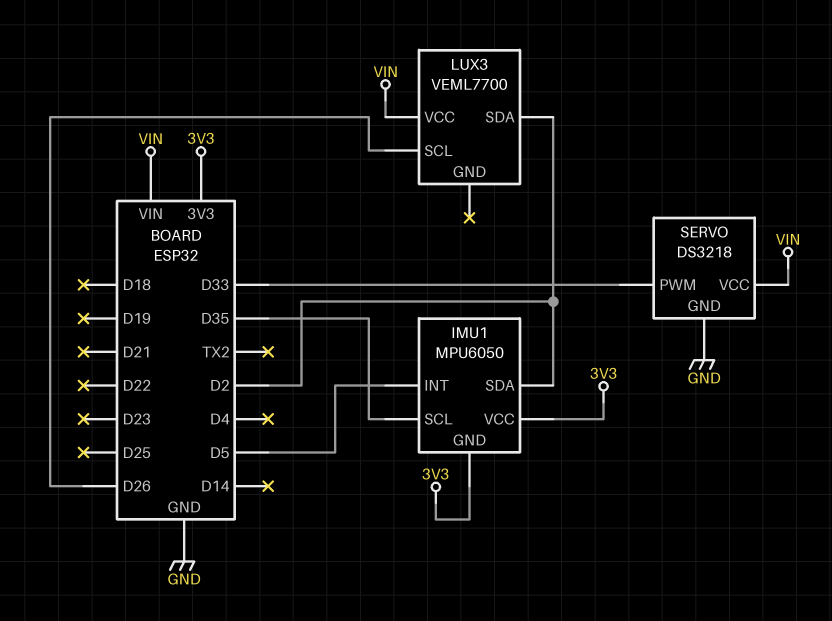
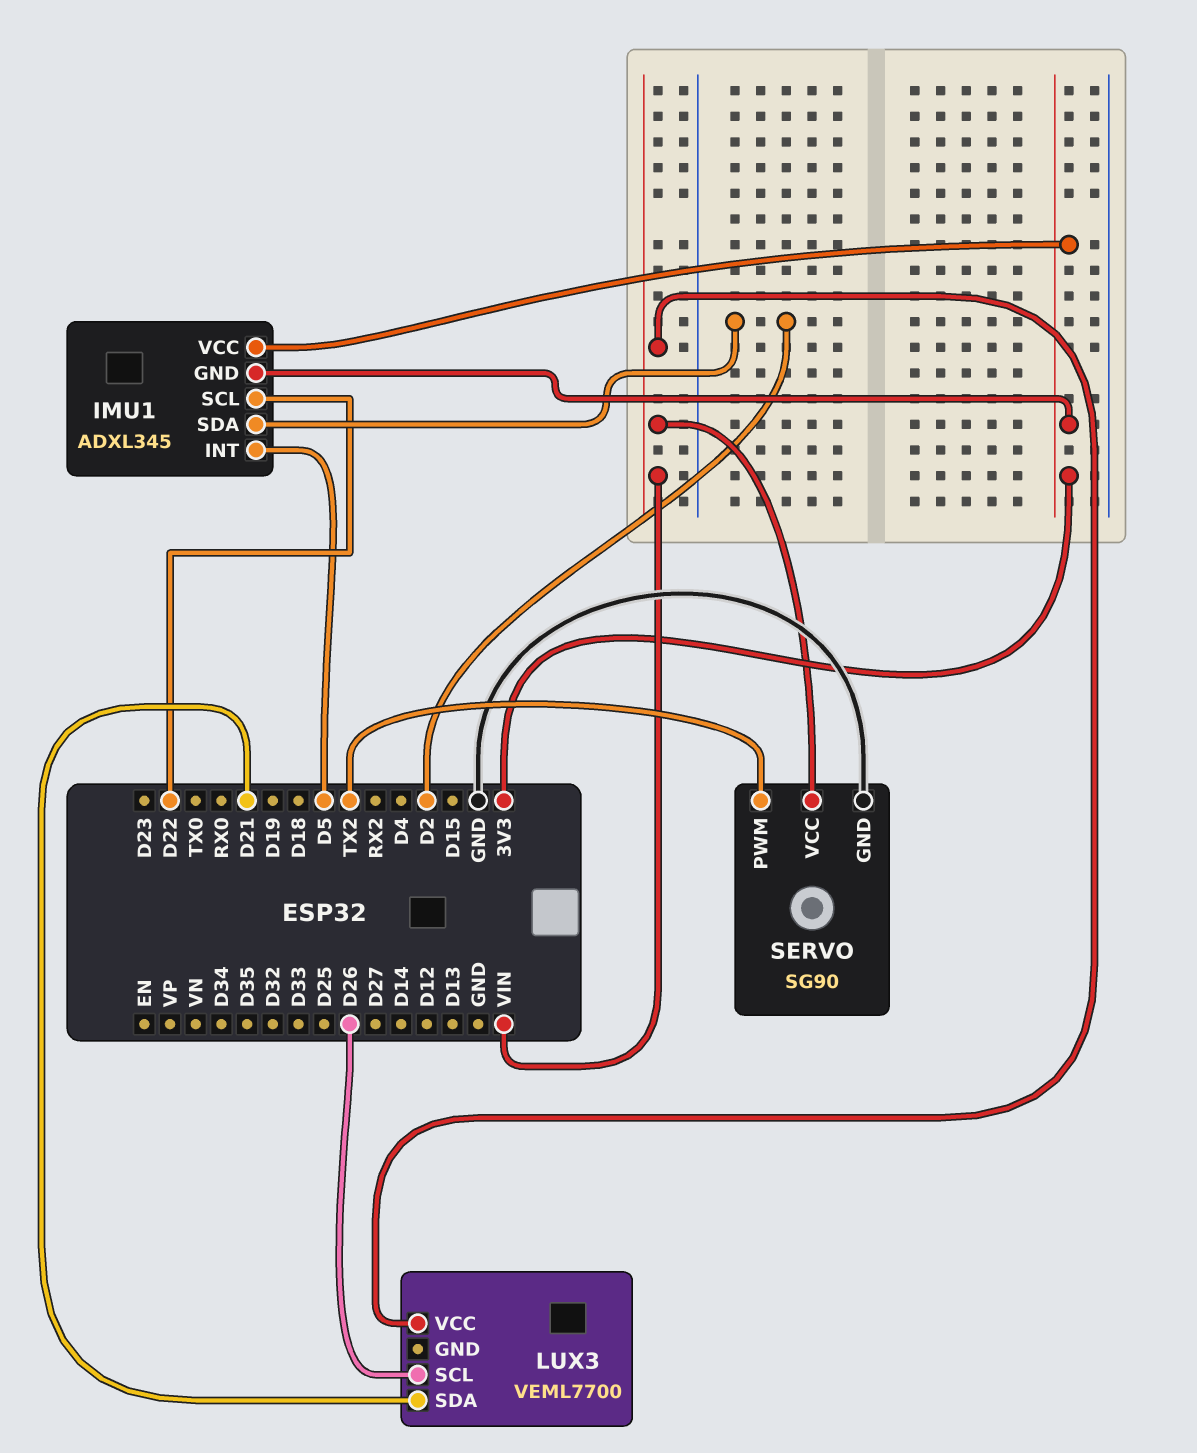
IMU1: MPU6050 -> ADXL345
IMU1 pin SCL: D35 -> D22
LUX3 pin SDA: D2 -> D21
SERVO: DS3218 -> SG90
SERVO pin PWM: D33 -> TX2

